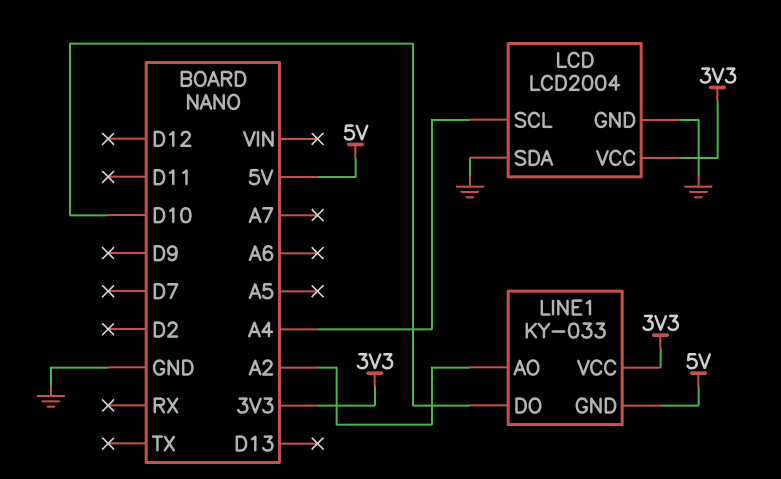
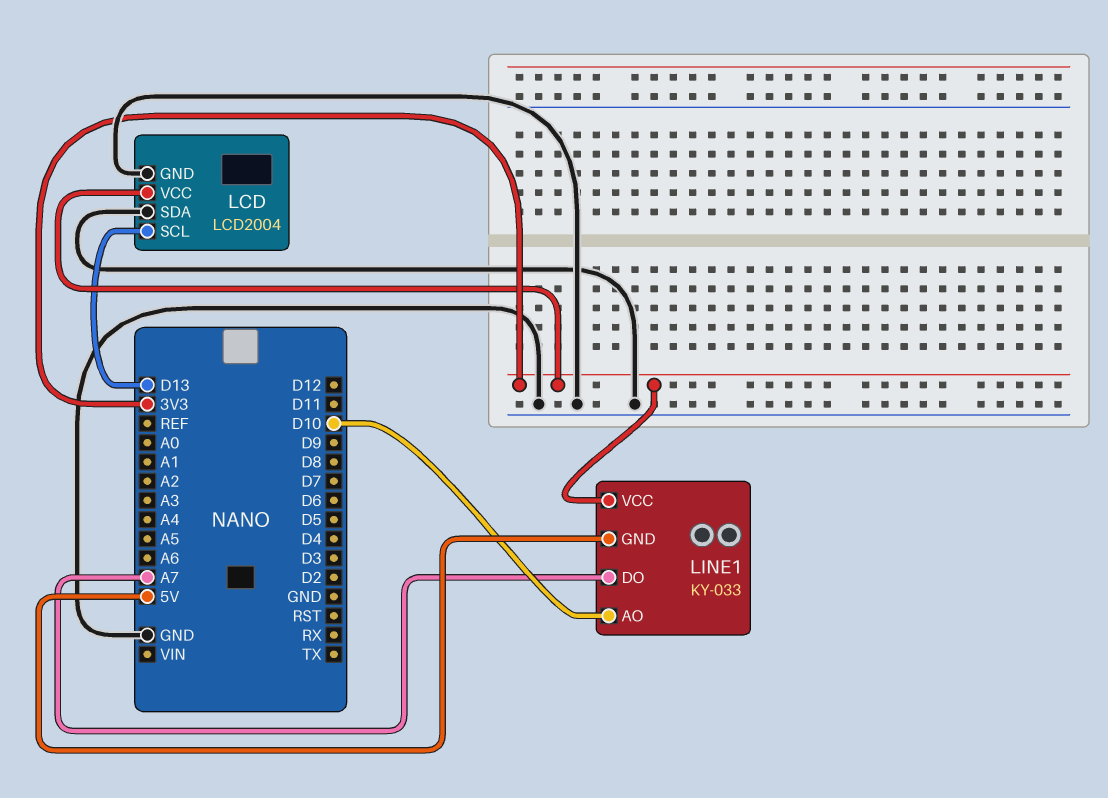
LCD pin SCL: A4 -> D13
LINE1 pin AO: A2 -> D10
LINE1 pin DO: D10 -> A7

